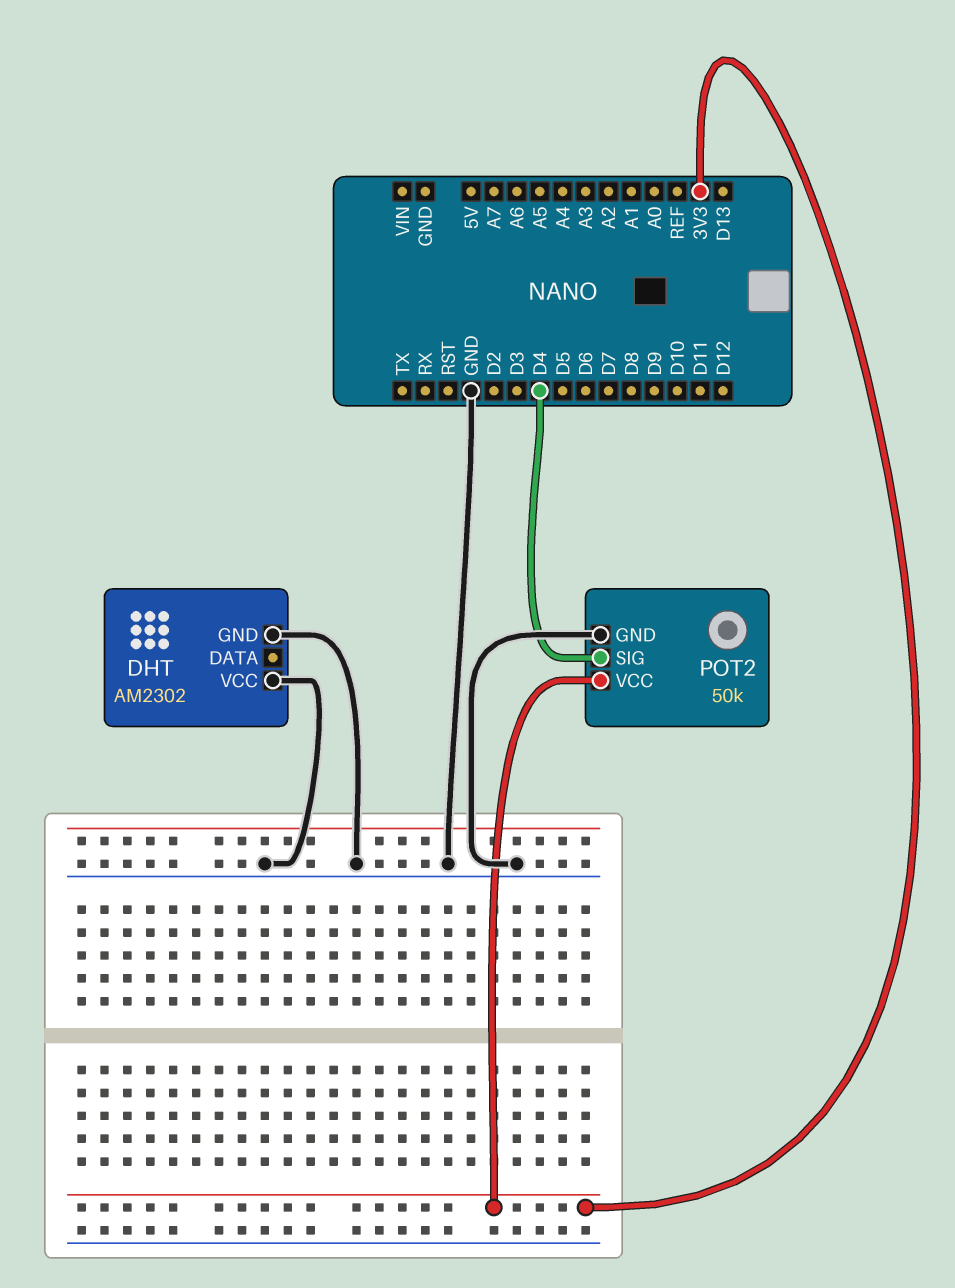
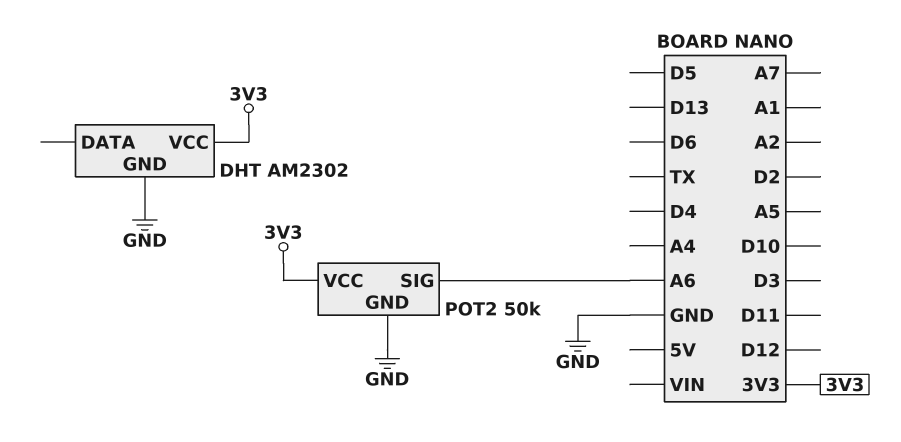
DHT pin VCC: GND -> 3V3
POT2 pin SIG: D4 -> A6

